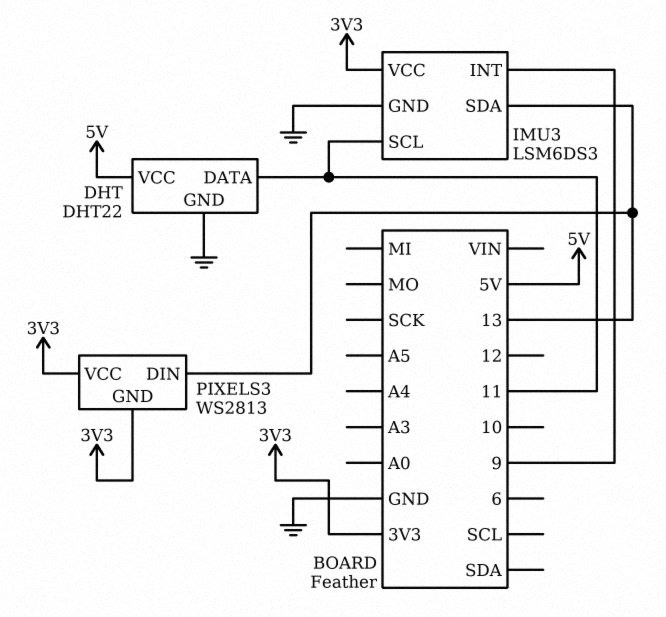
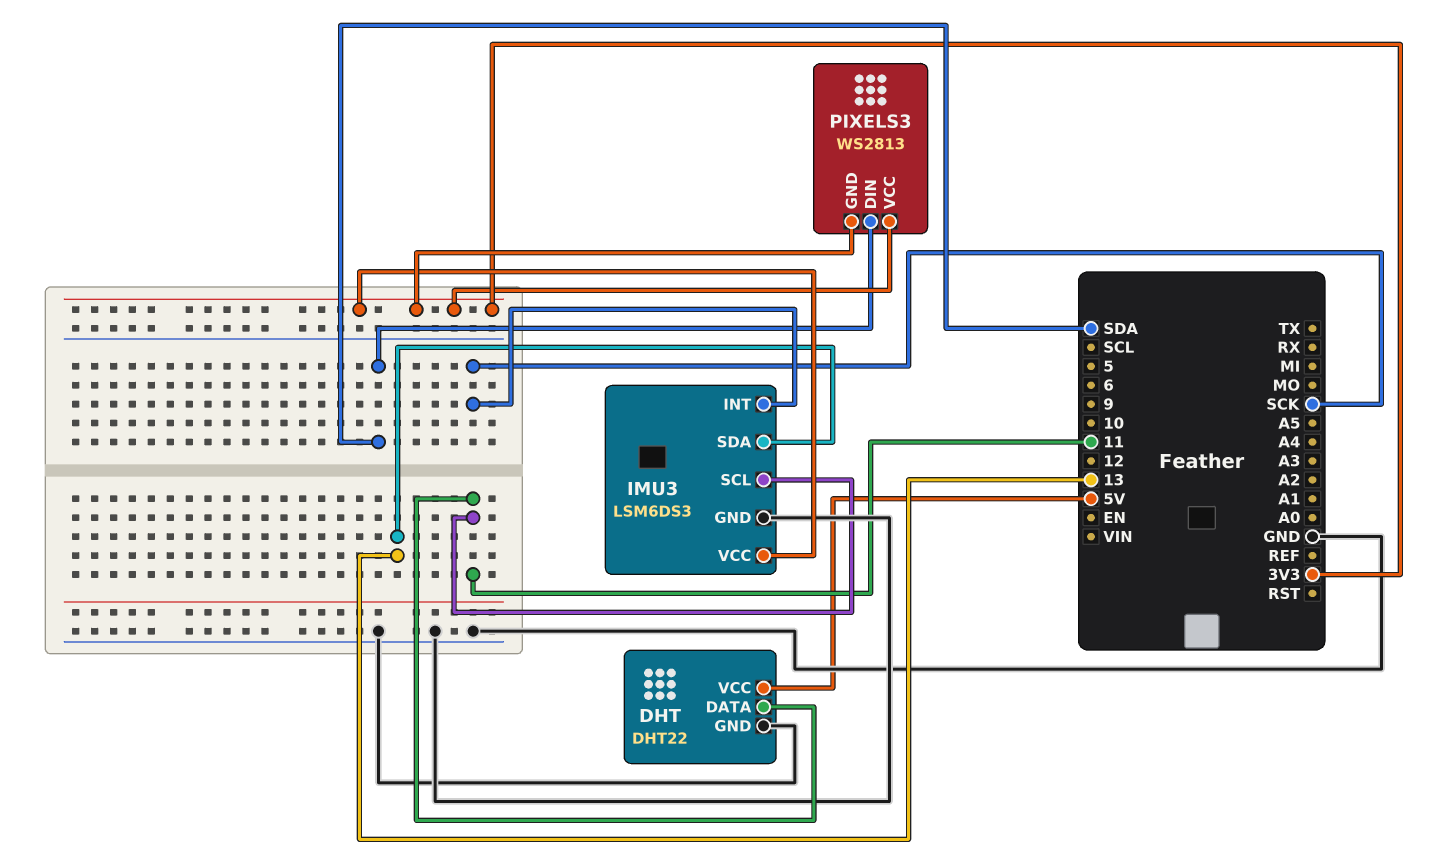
IMU3 pin INT: 9 -> SCK
PIXELS3 pin DIN: 13 -> SDA

